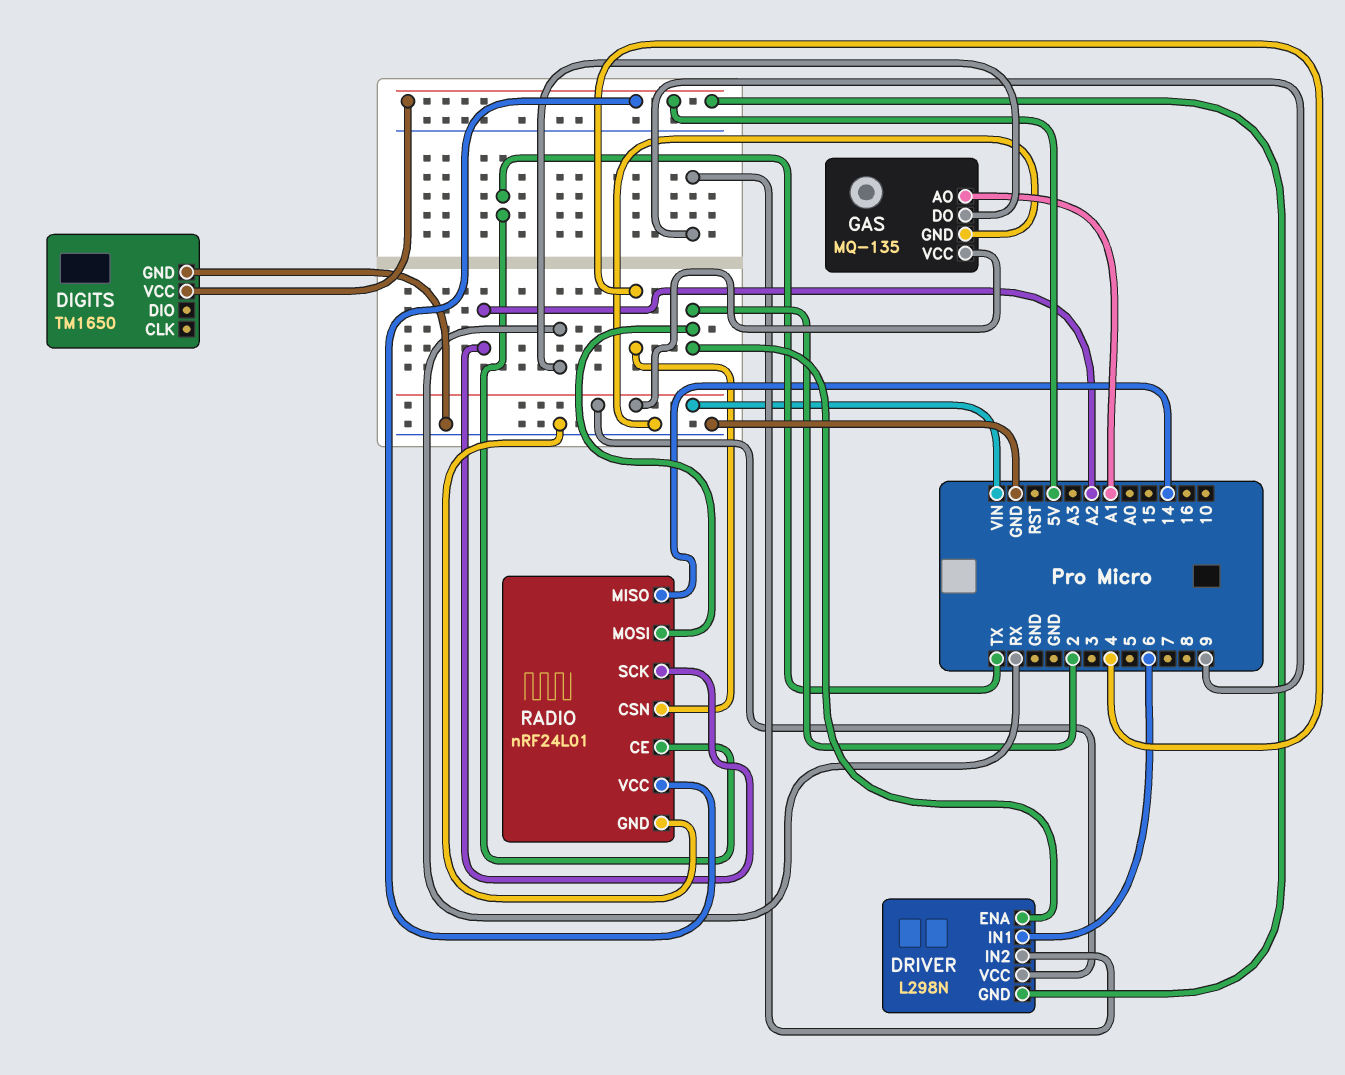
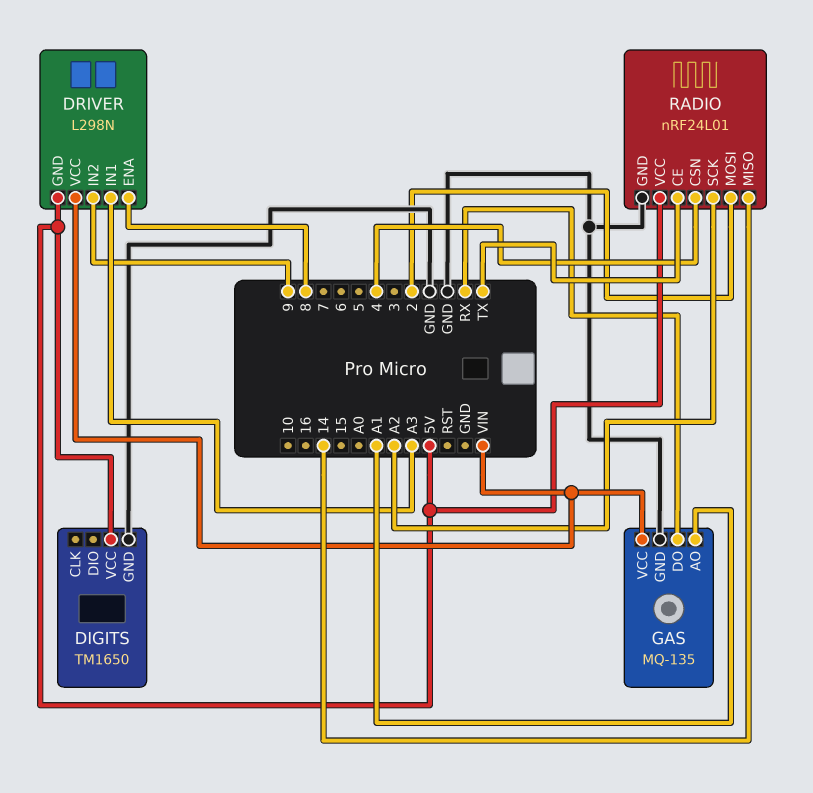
DRIVER pin ENA: 2 -> 8
DRIVER pin IN1: 6 -> A3

